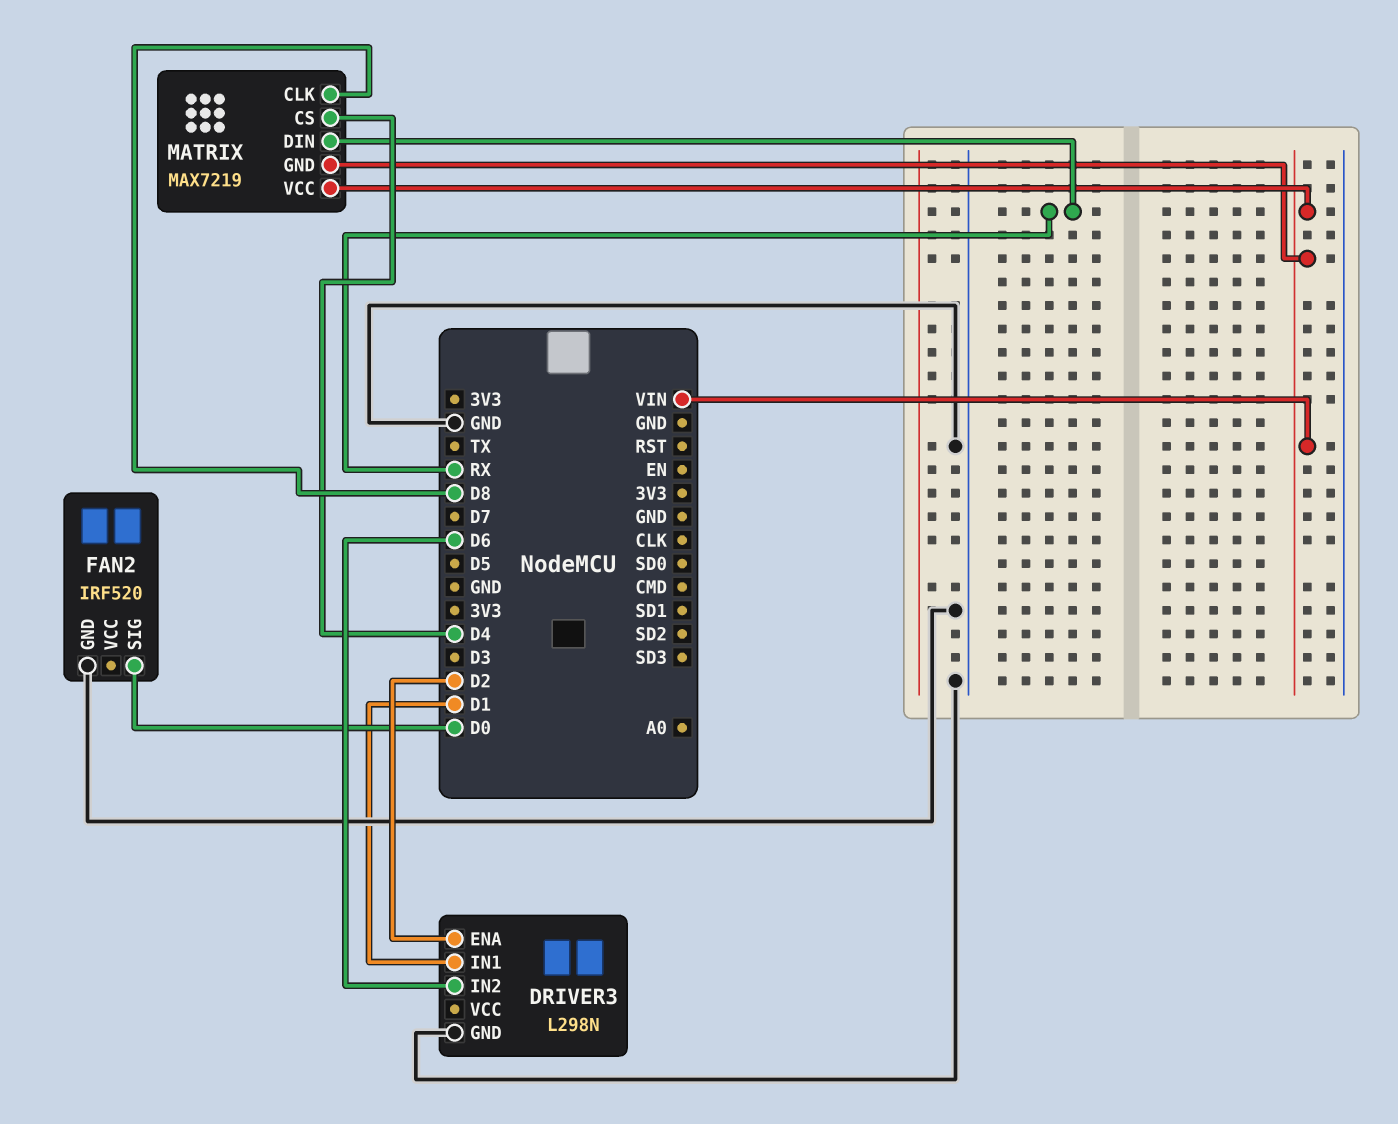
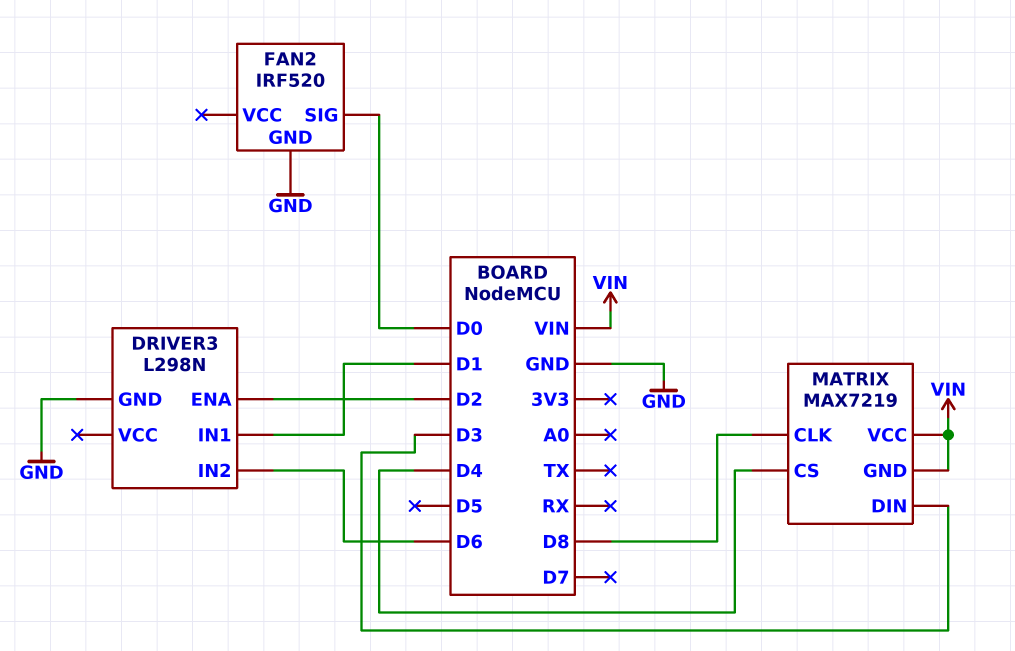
MATRIX pin DIN: RX -> D3

